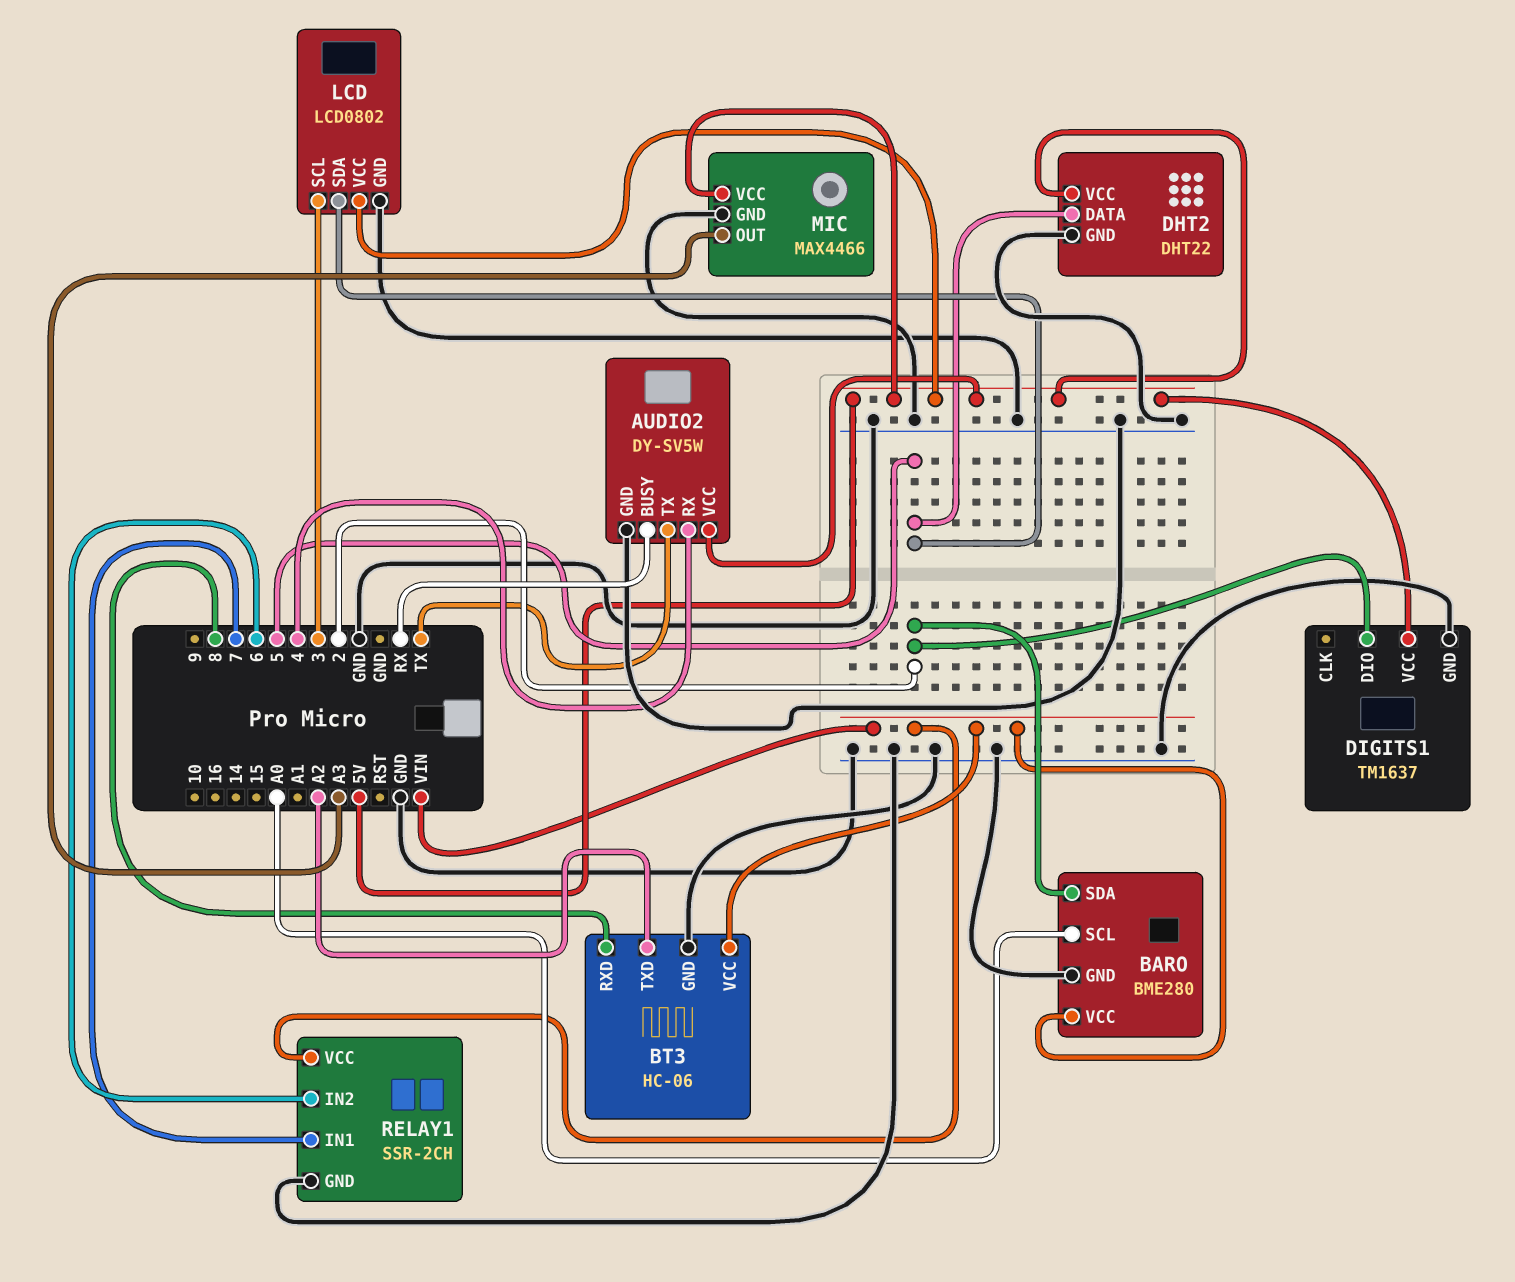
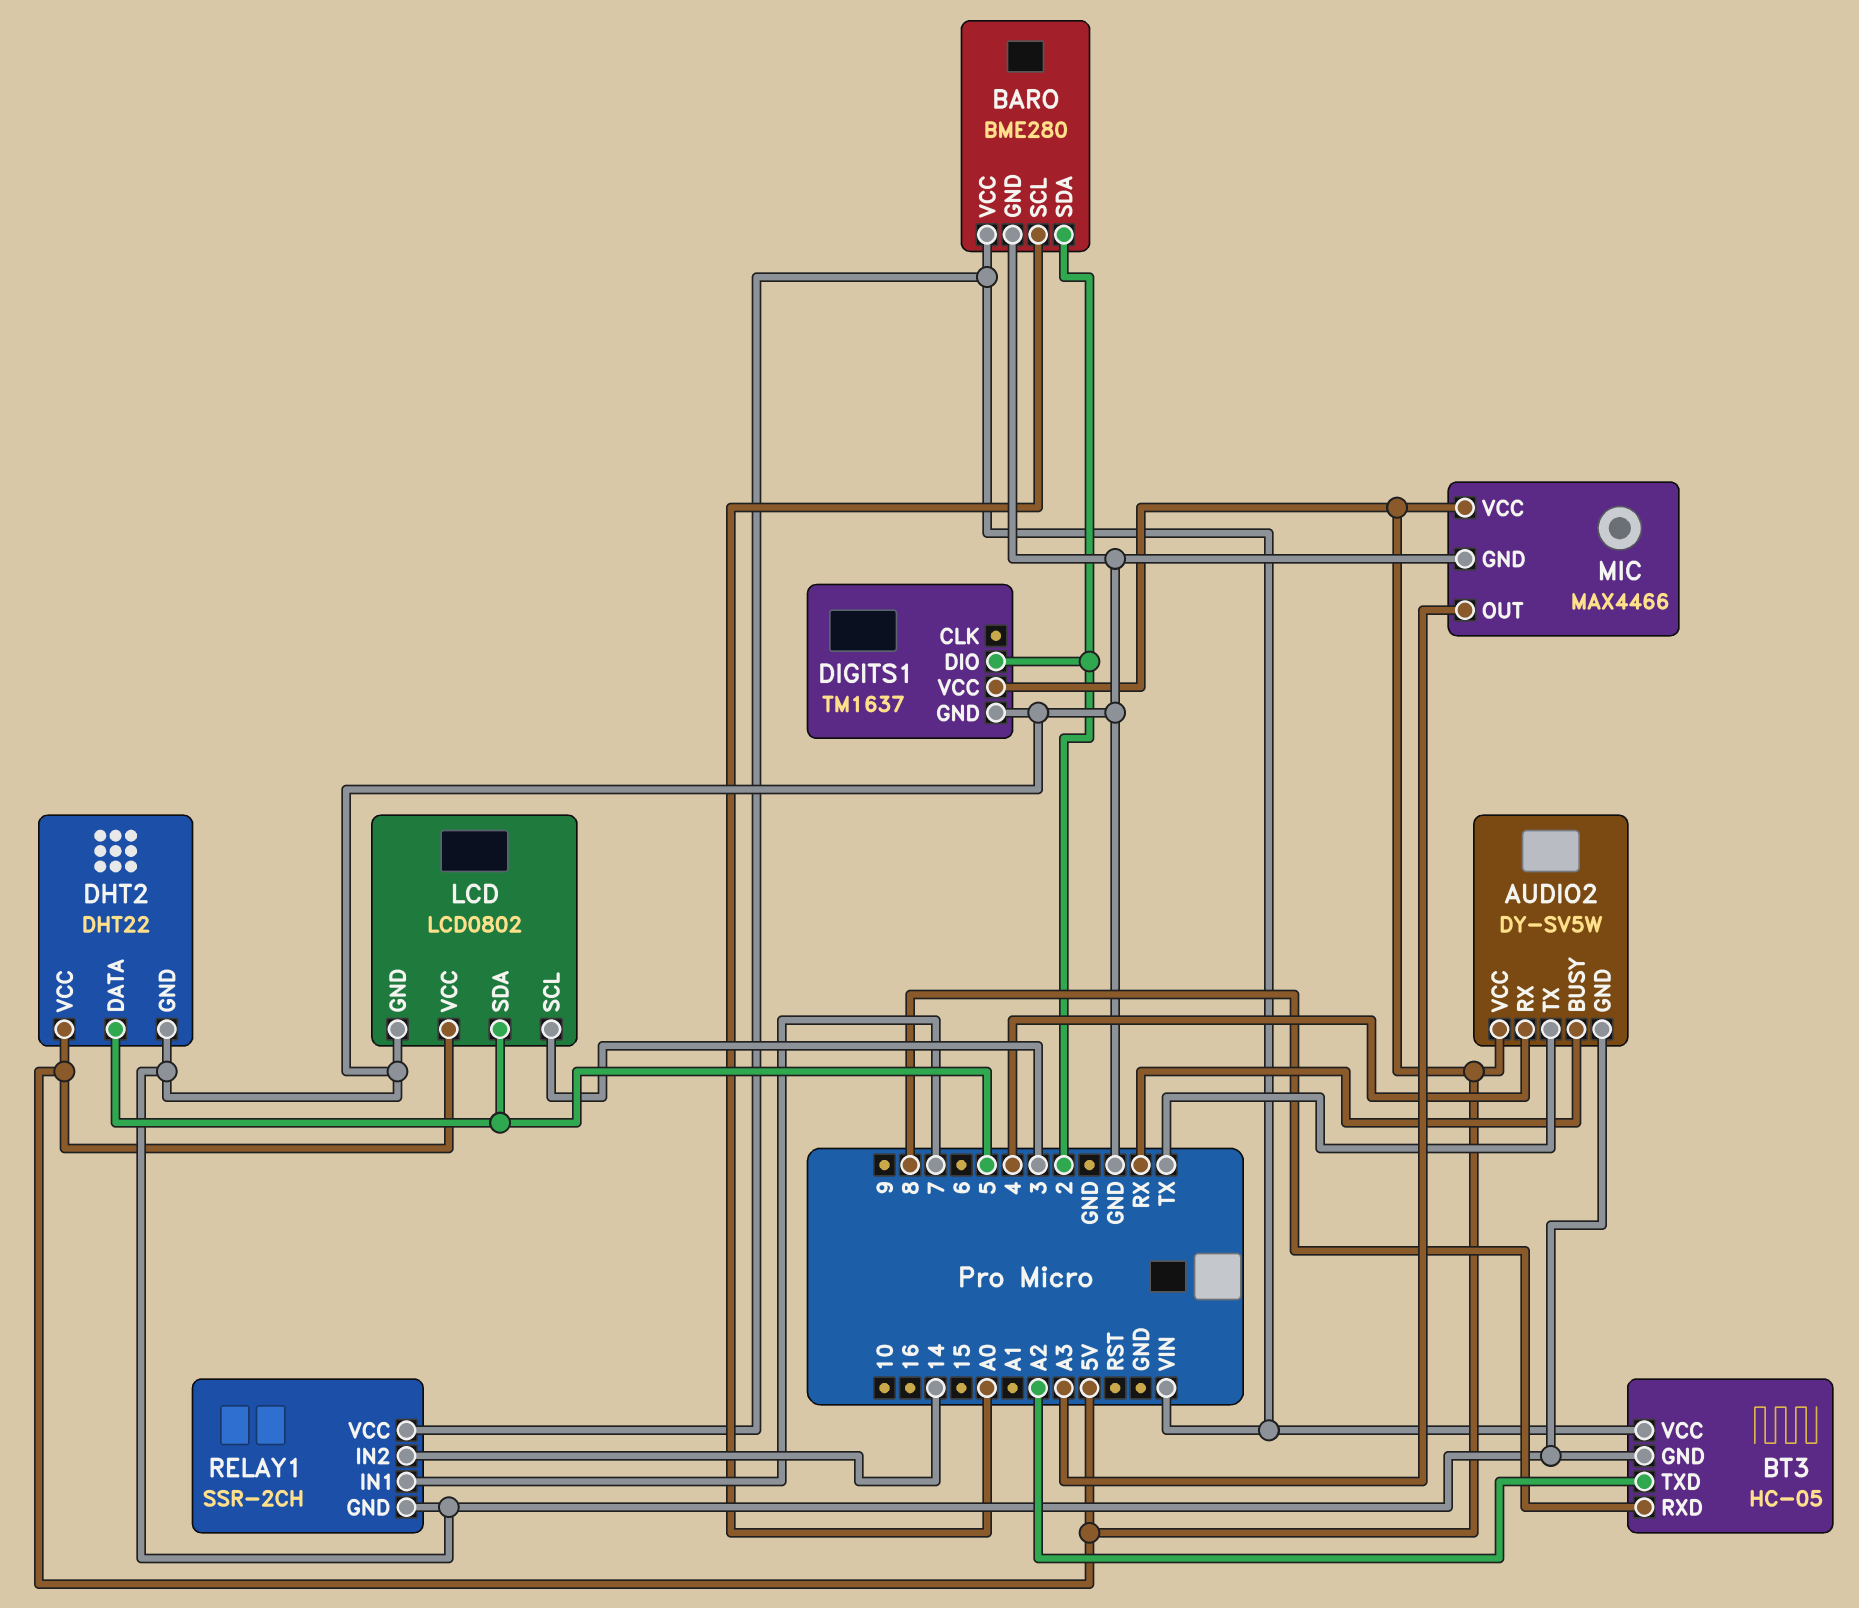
BT3: HC-06 -> HC-05
RELAY1 pin IN2: 6 -> 14

